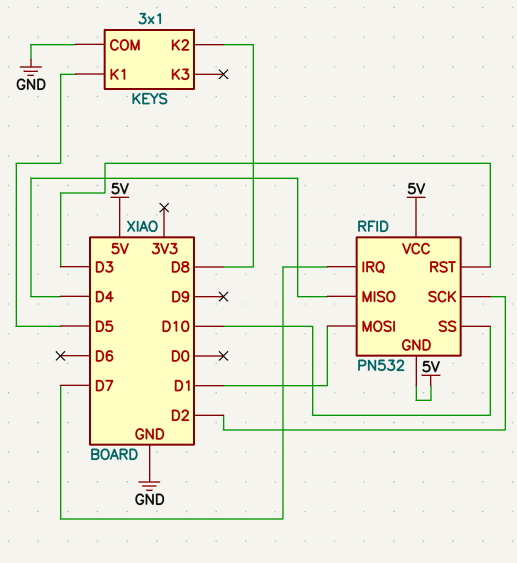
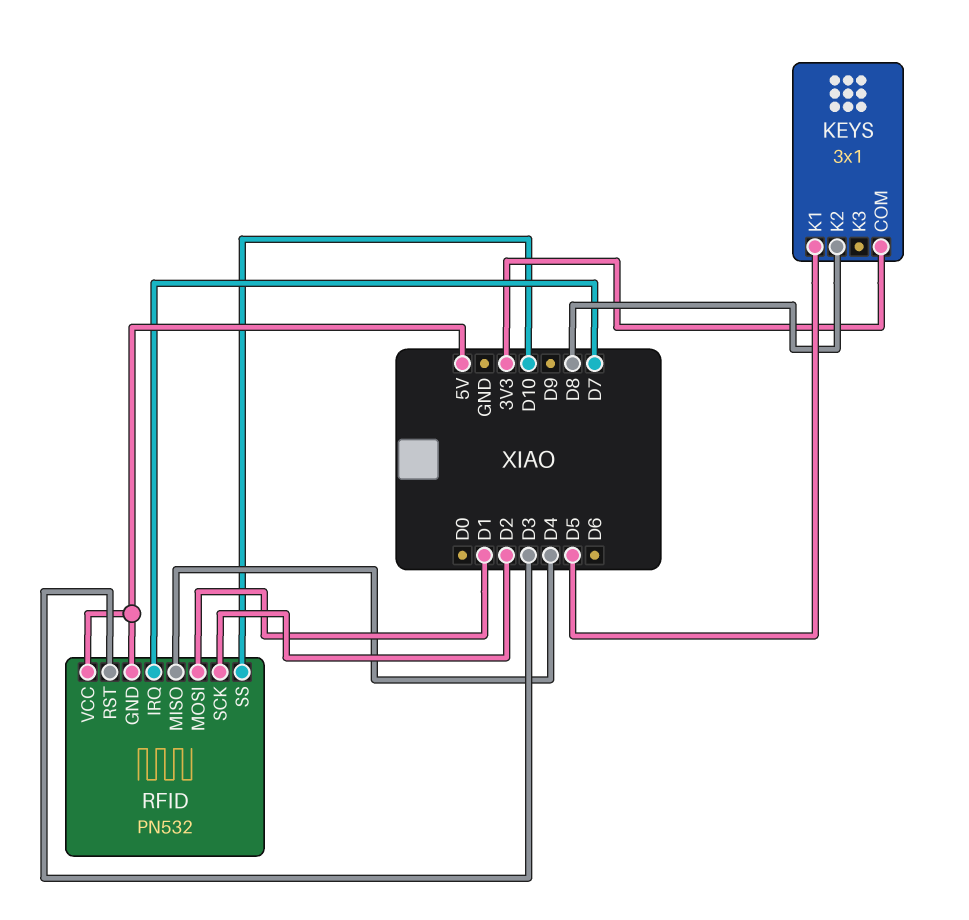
KEYS pin COM: GND -> 3V3

